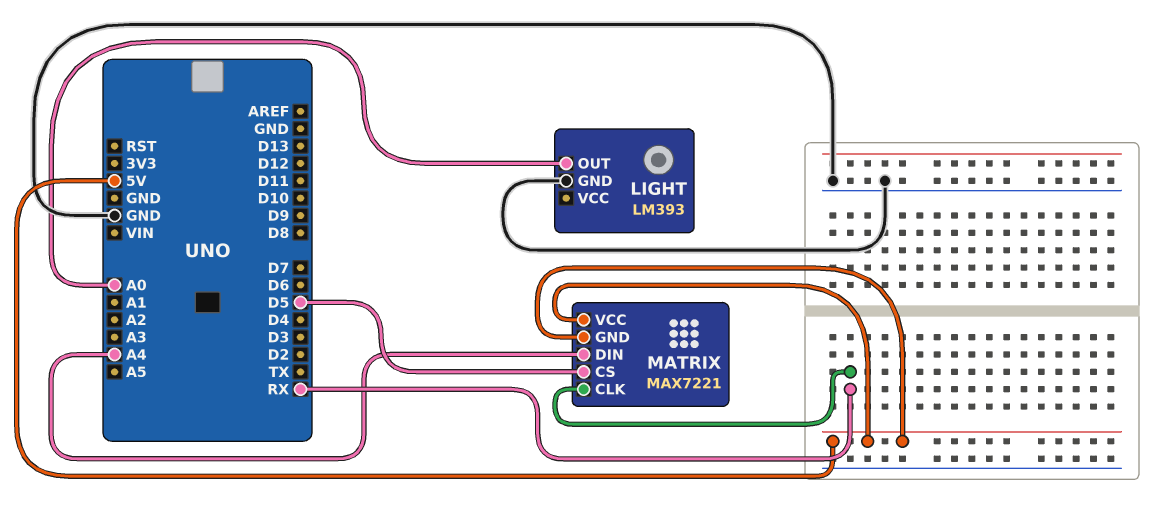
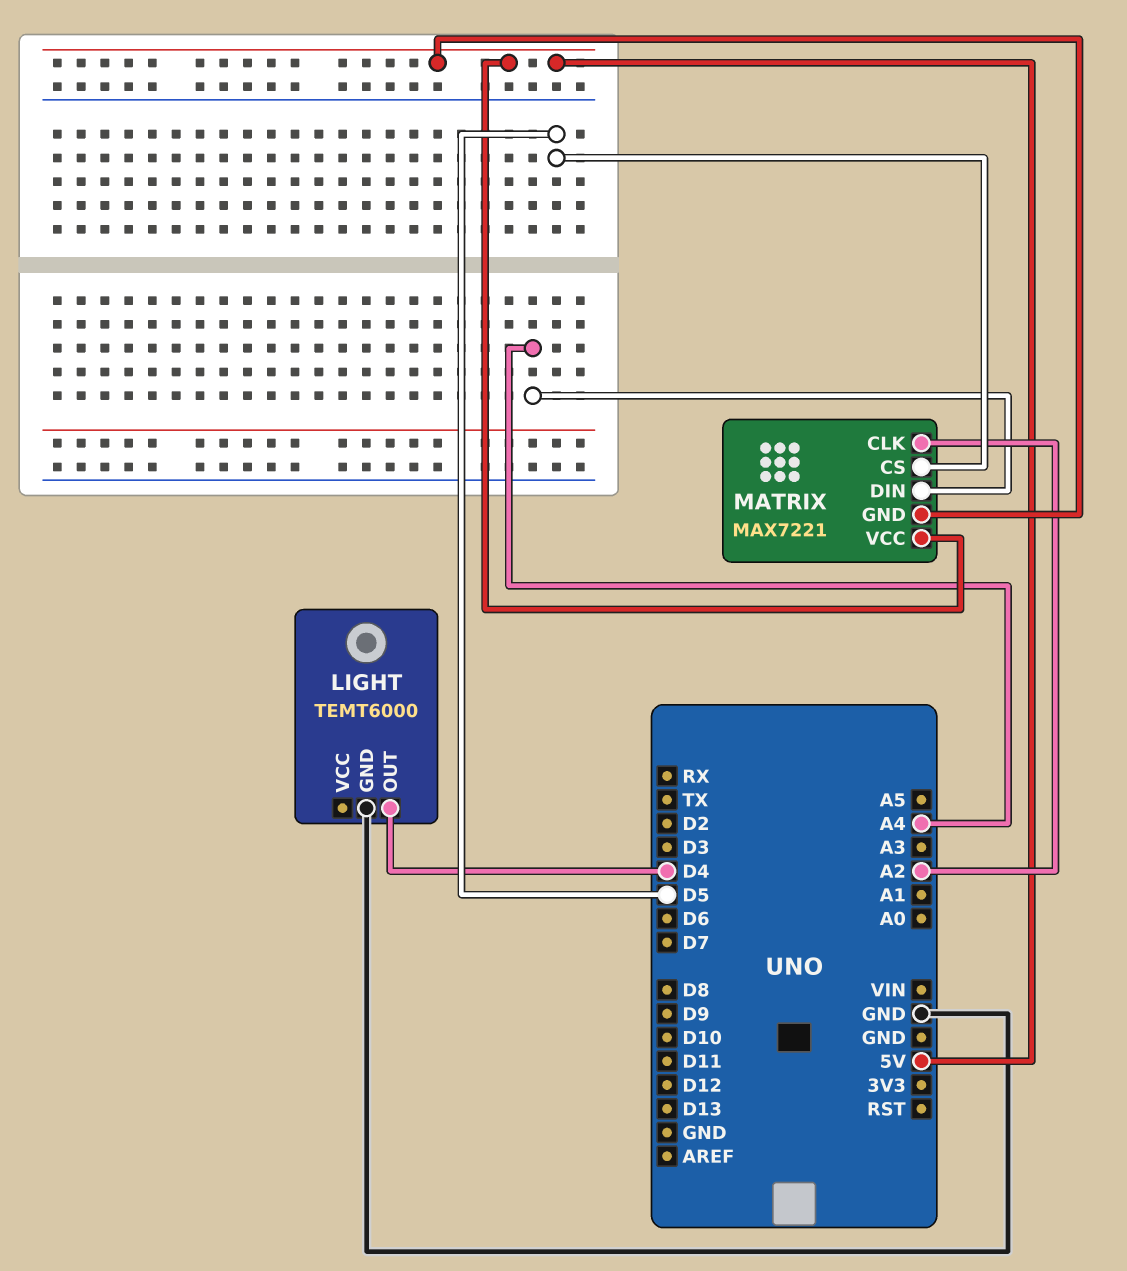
LIGHT: LM393 -> TEMT6000
LIGHT pin OUT: A0 -> D4
MATRIX pin CLK: RX -> A2

